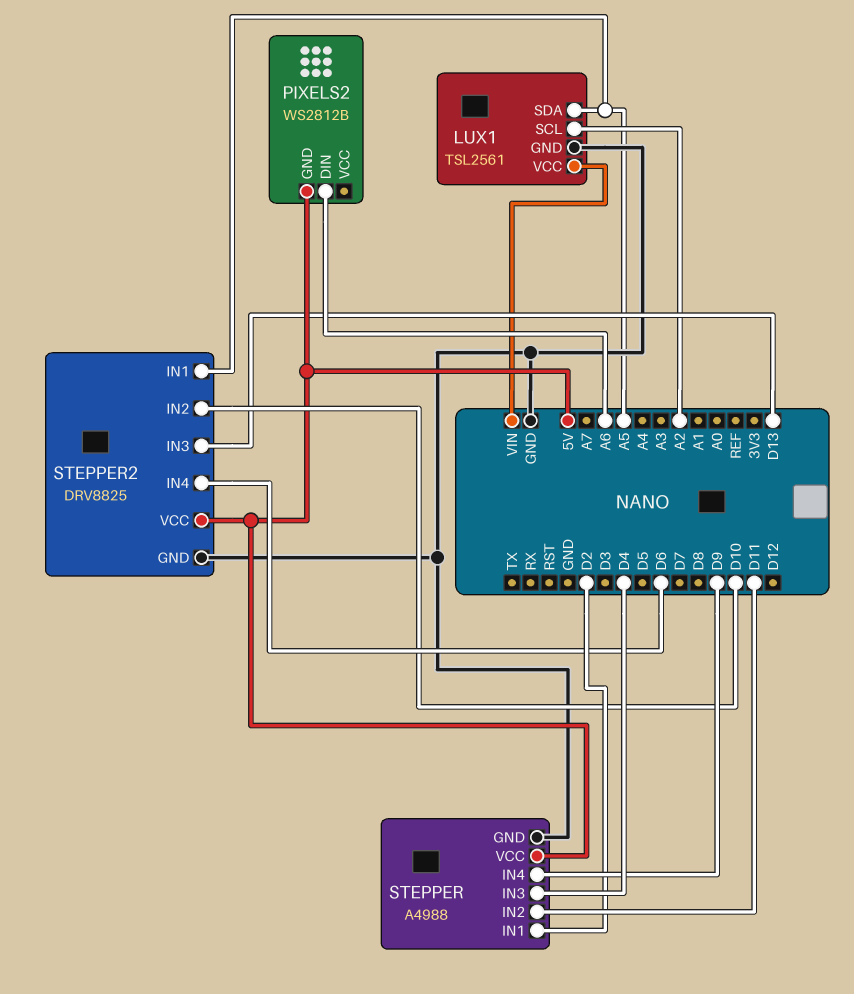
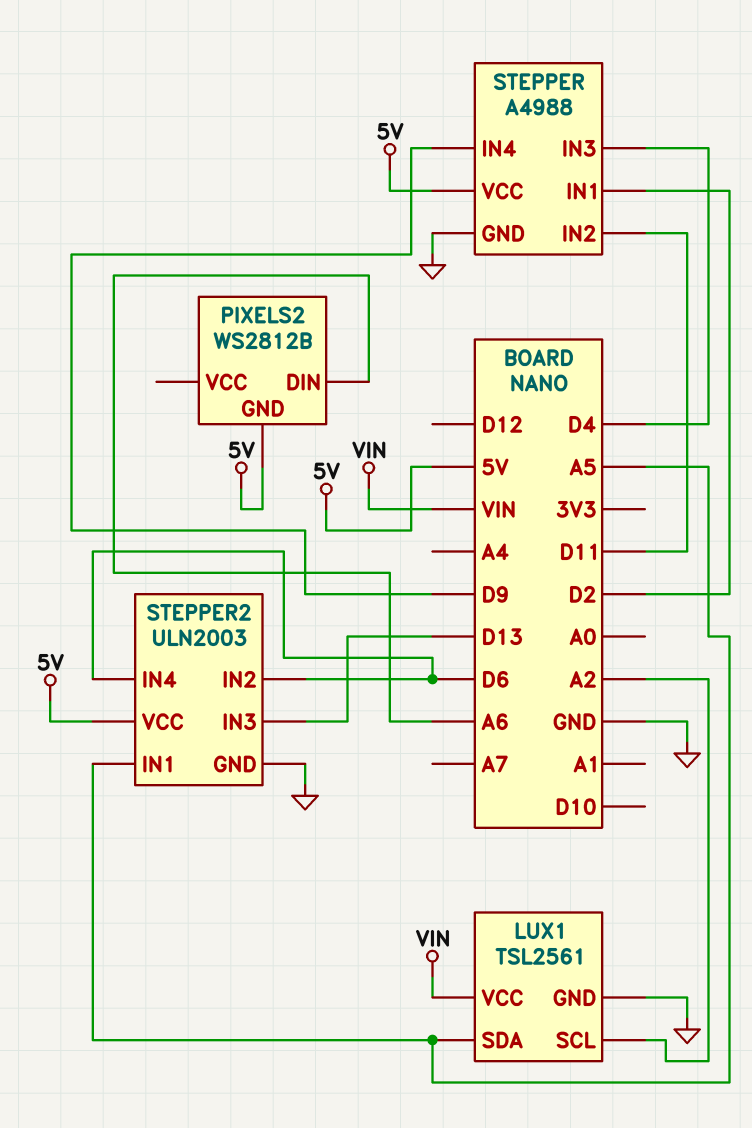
STEPPER2: DRV8825 -> ULN2003
STEPPER2 pin IN2: D10 -> D6

